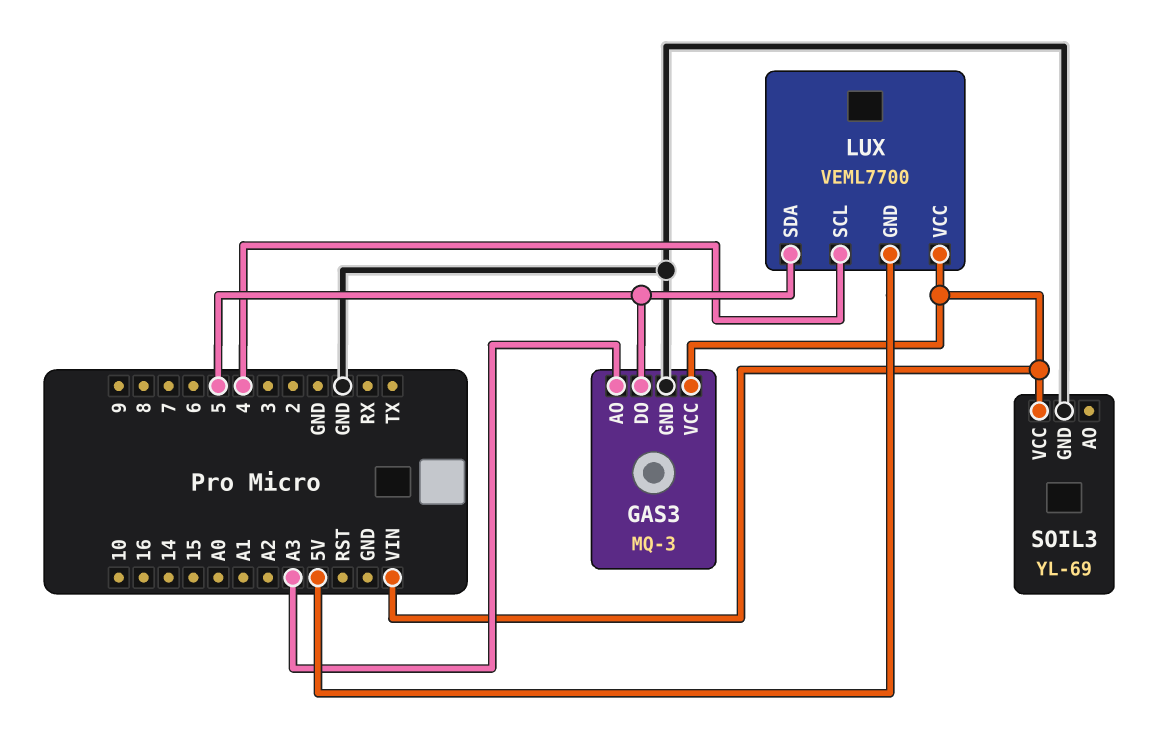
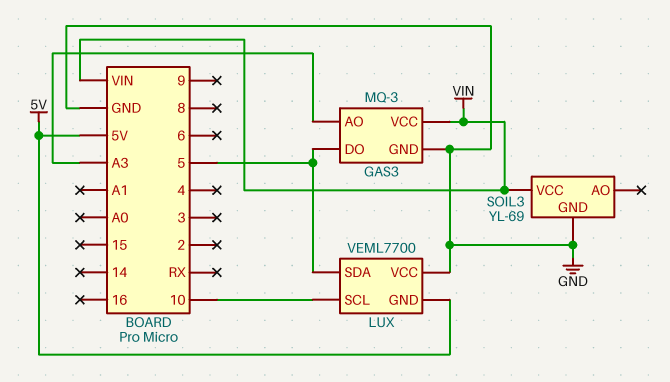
LUX pin SCL: 4 -> 10
LUX pin VCC: VIN -> GND

